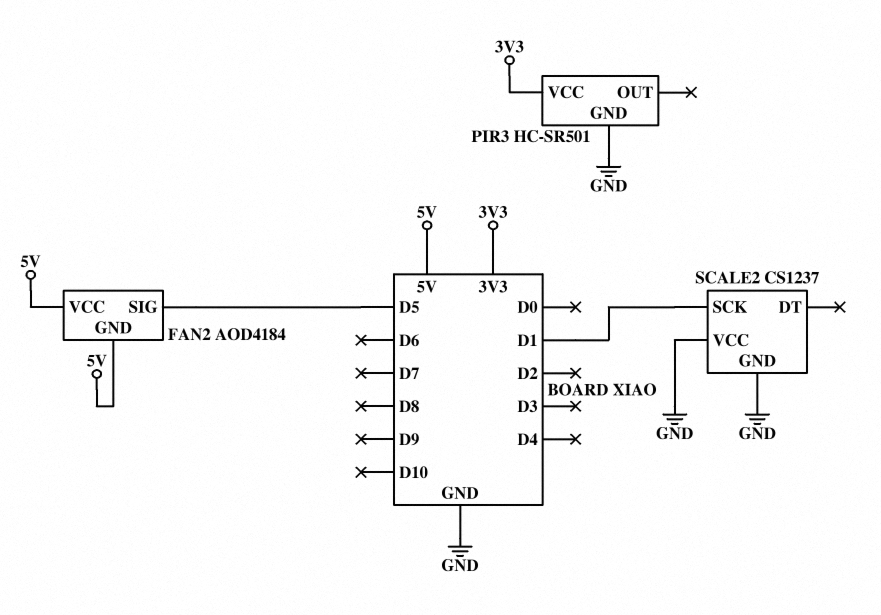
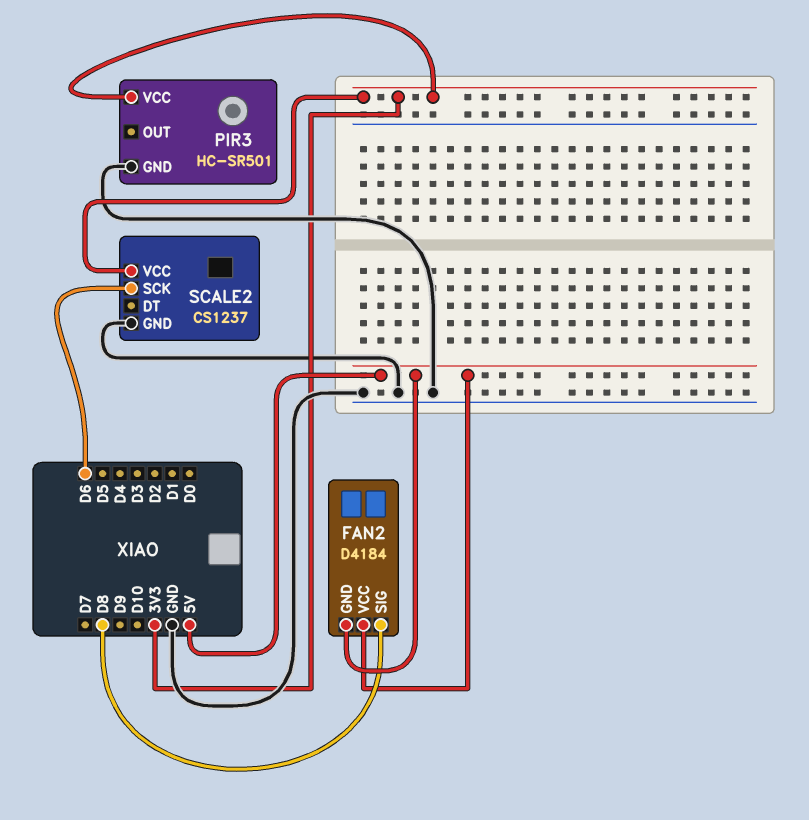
FAN2: AOD4184 -> D4184
FAN2 pin SIG: D5 -> D8
SCALE2 pin SCK: D1 -> D6
SCALE2 pin VCC: GND -> 3V3

